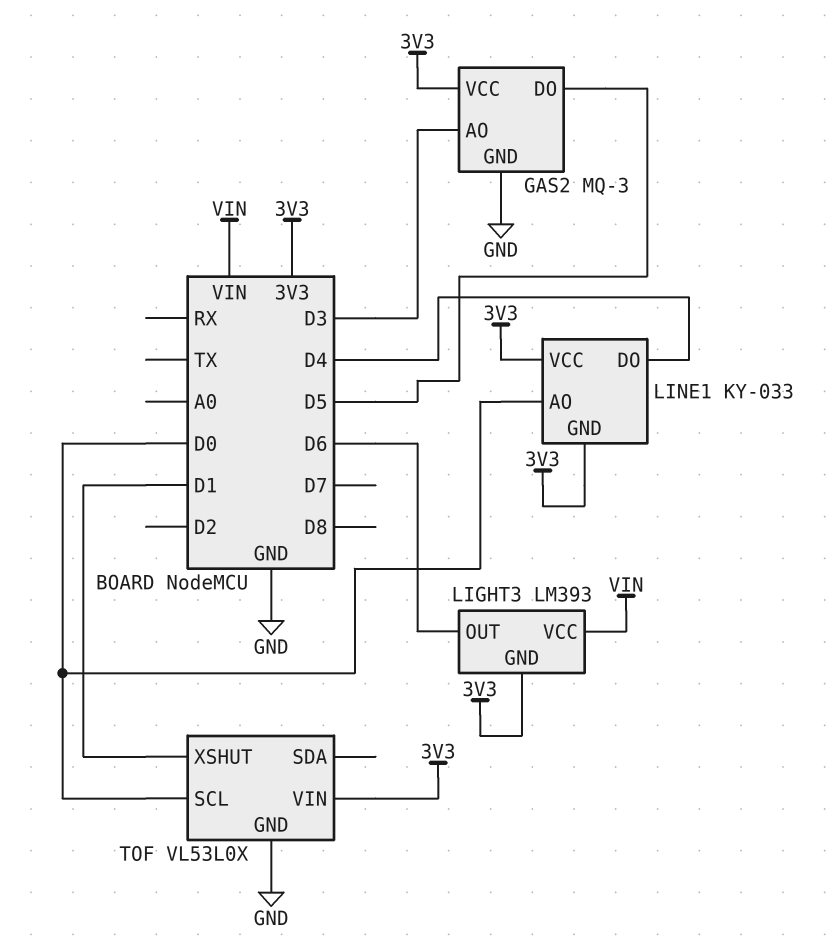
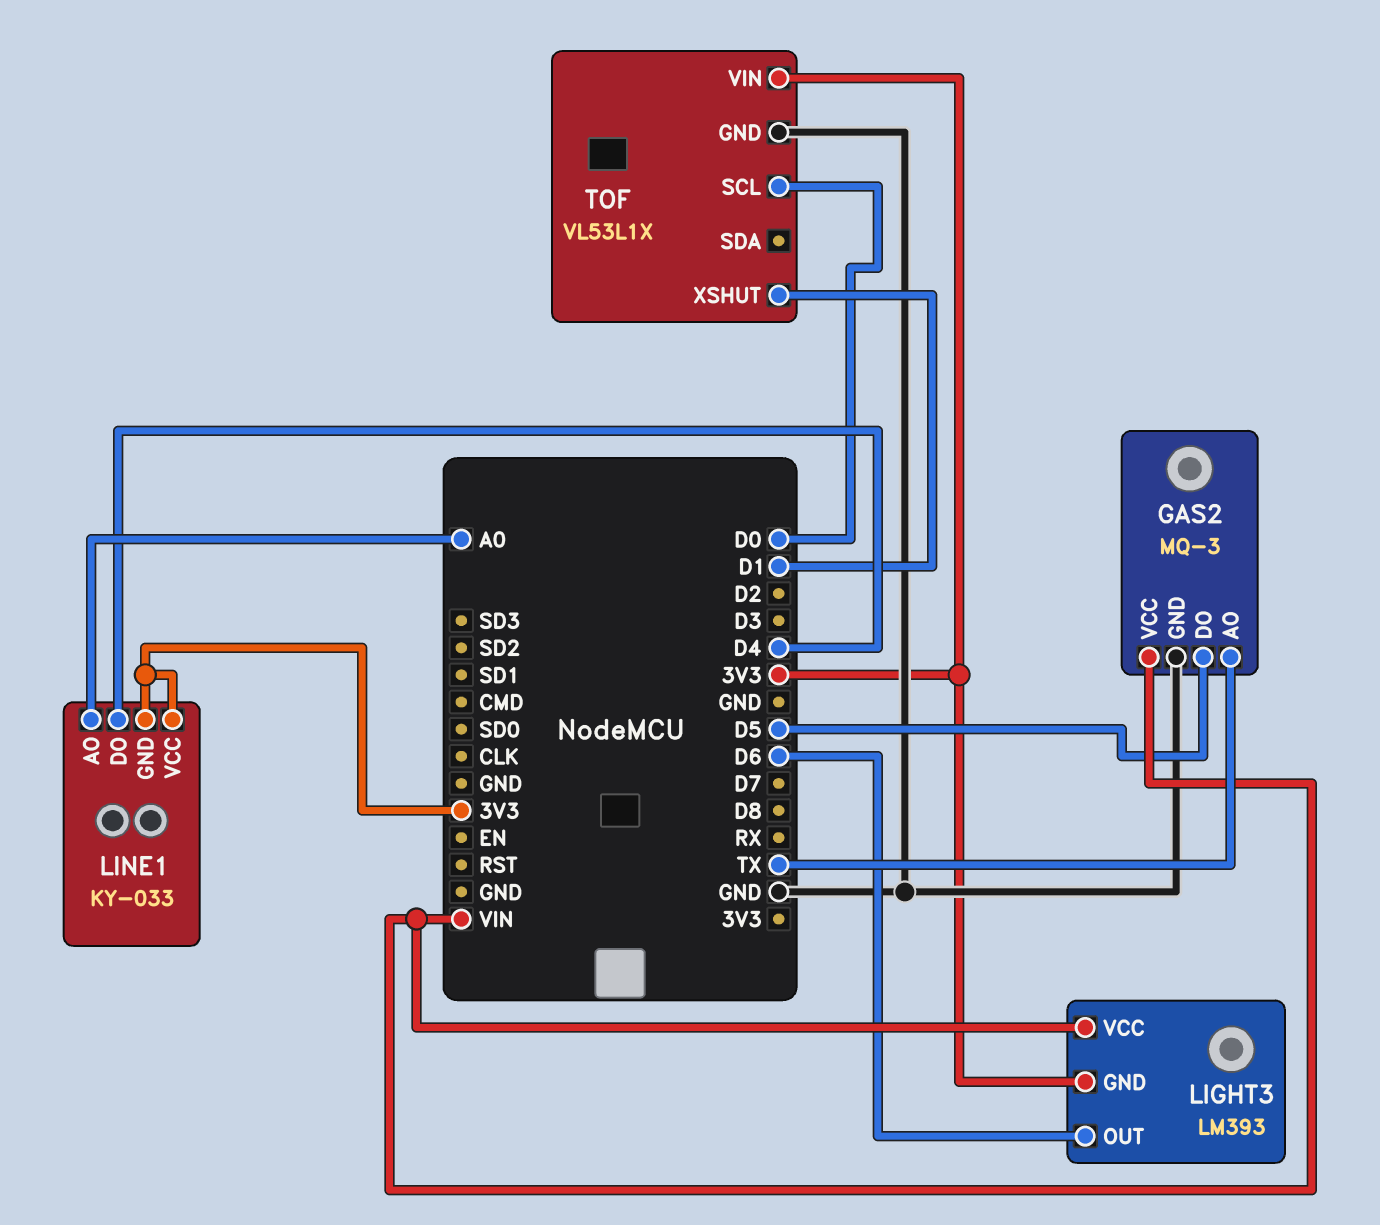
GAS2 pin AO: D3 -> TX
GAS2 pin VCC: 3V3 -> VIN
LINE1 pin AO: D0 -> A0
TOF: VL53L0X -> VL53L1X

